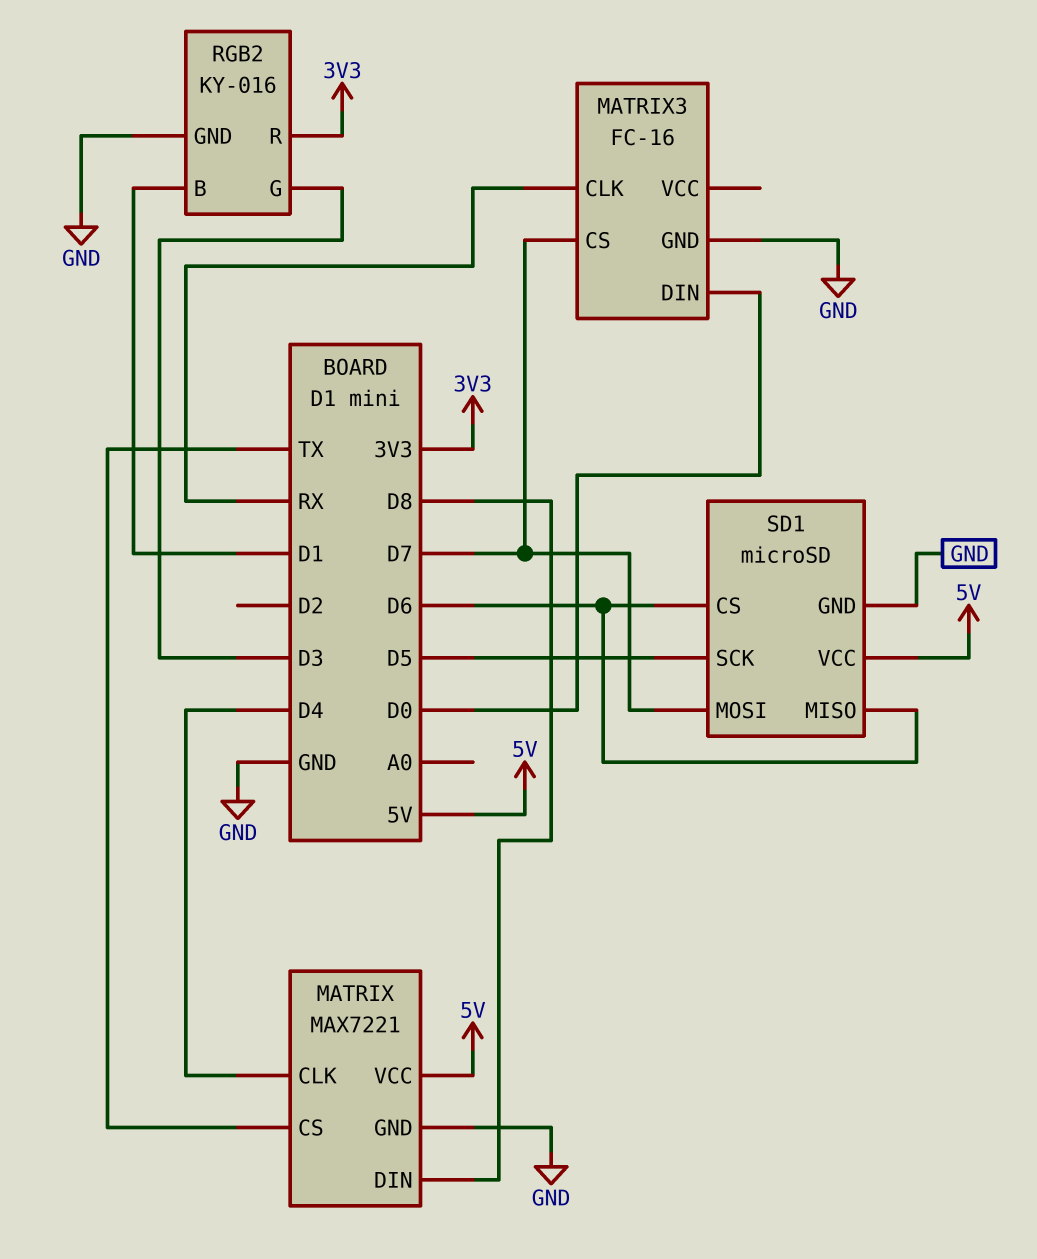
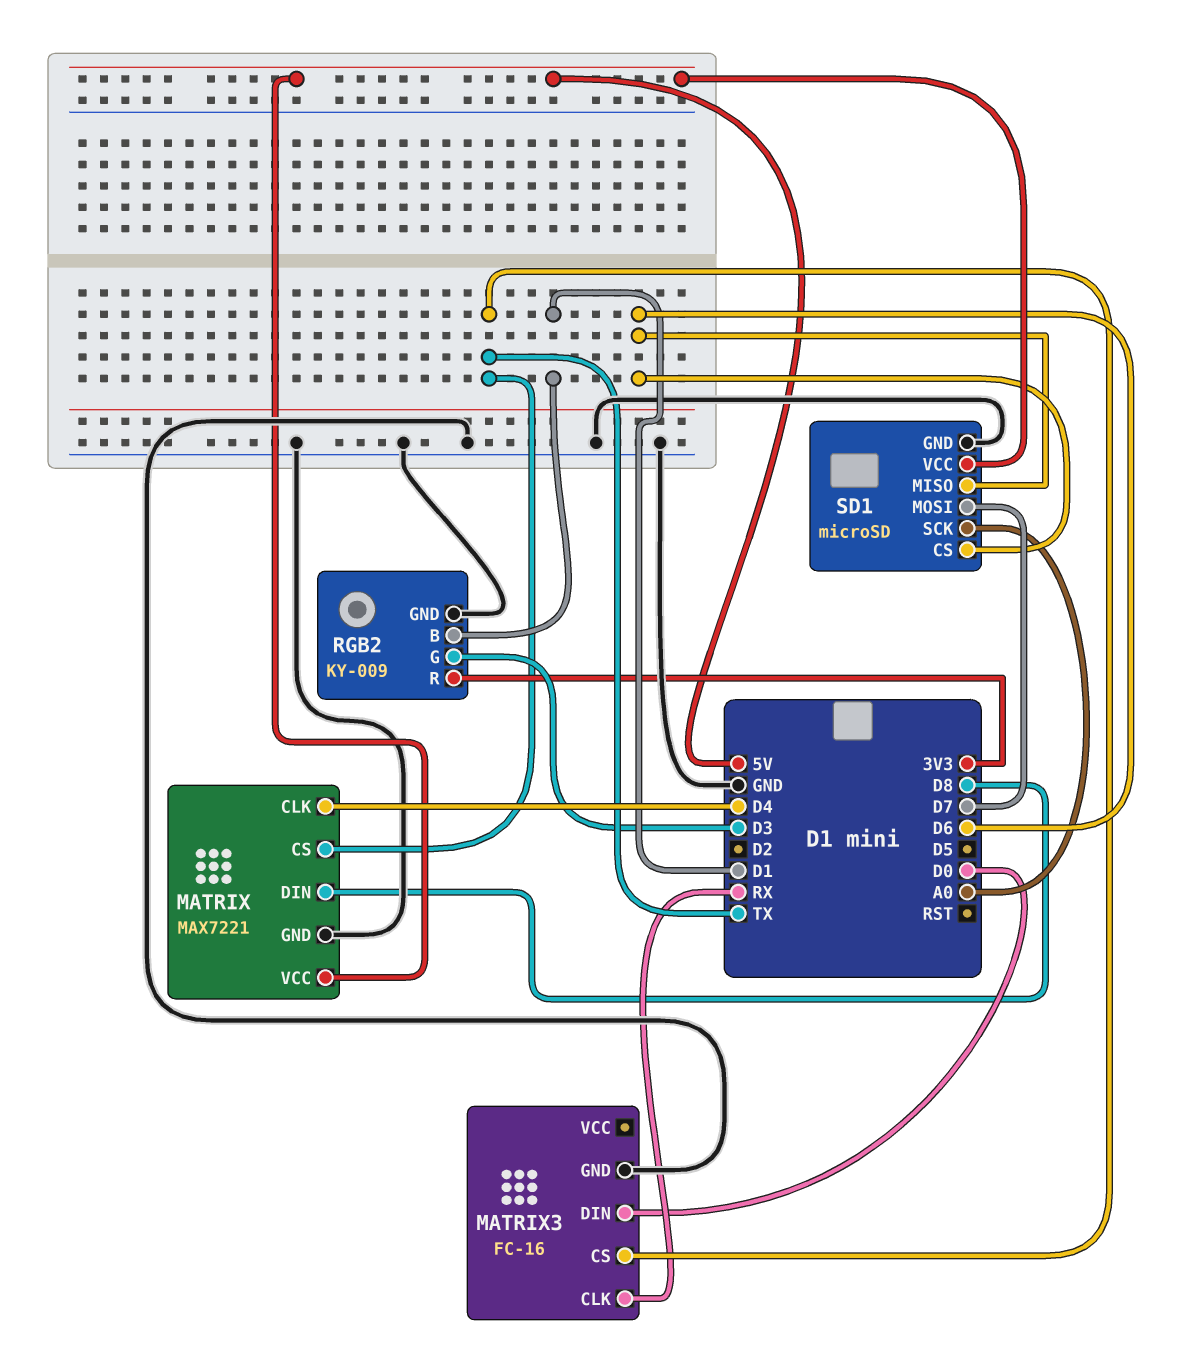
MATRIX3 pin CS: D7 -> TX
RGB2: KY-016 -> KY-009
SD1 pin SCK: D5 -> A0

